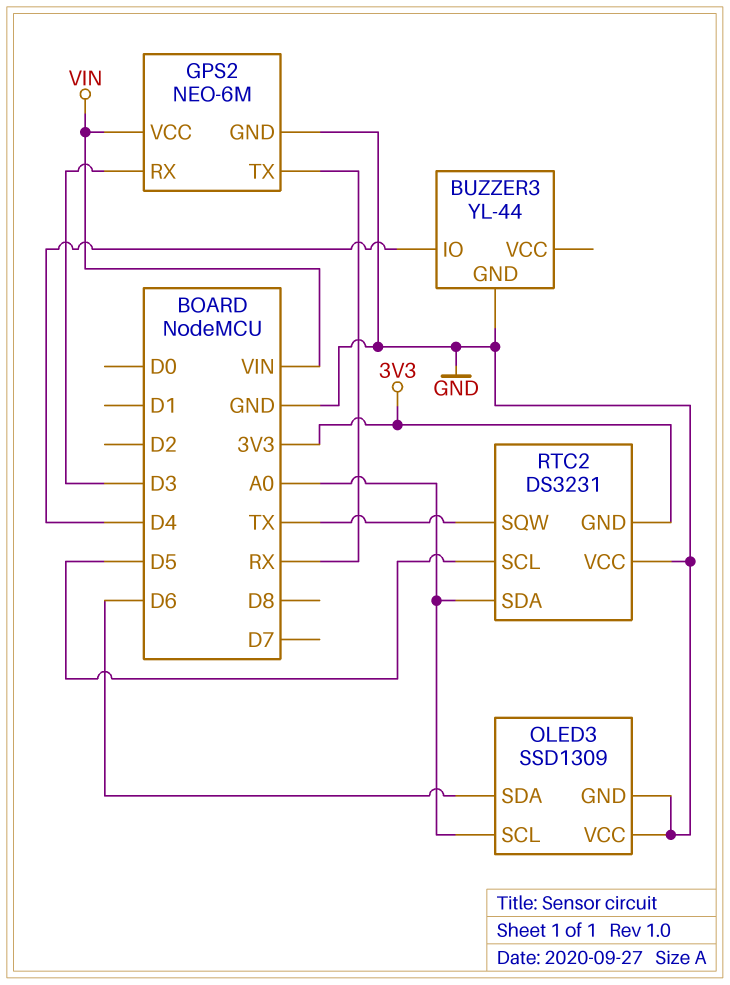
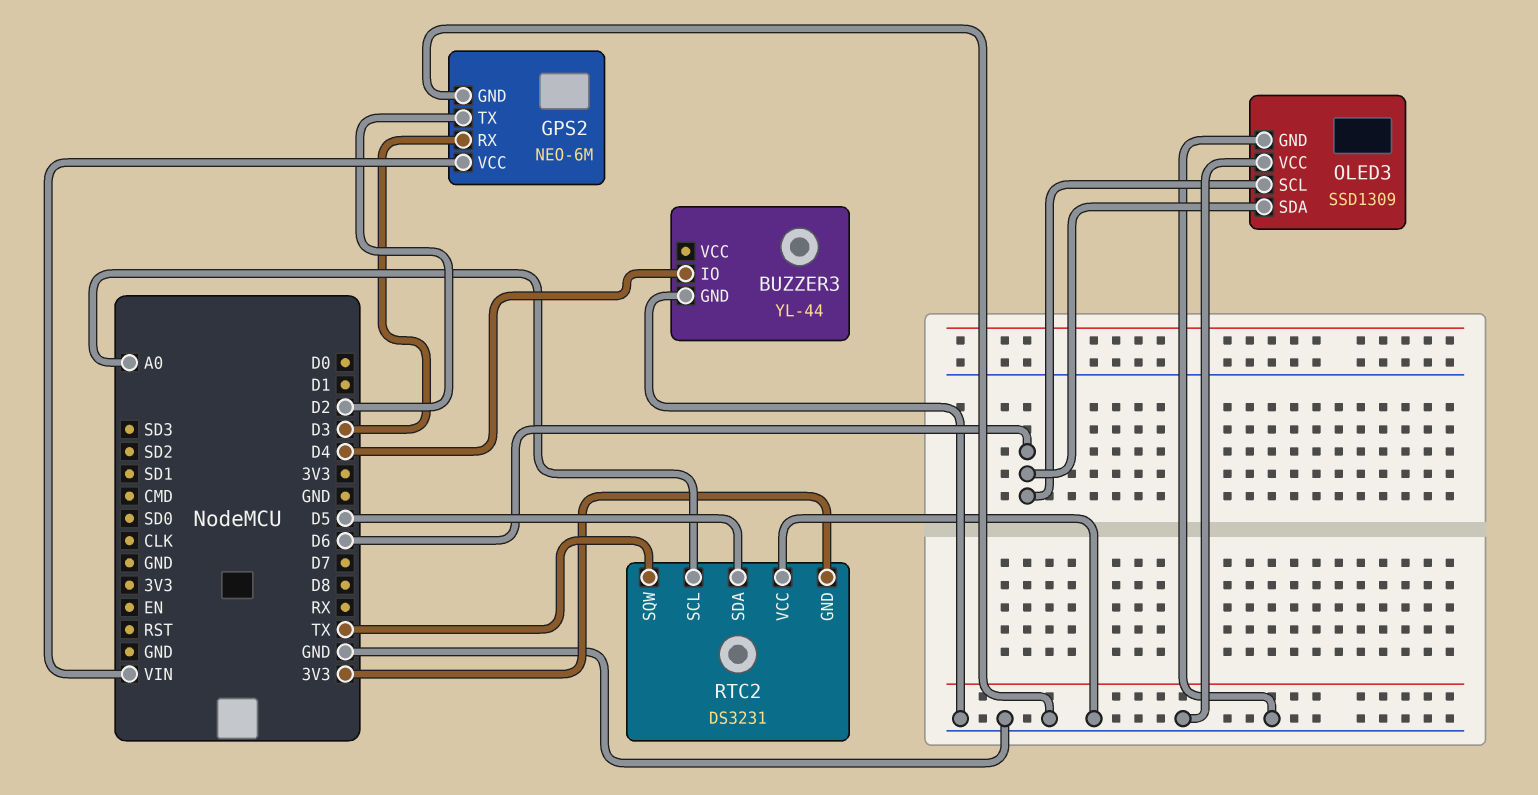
GPS2 pin TX: RX -> D2
OLED3 pin SCL: A0 -> D6
RTC2 pin SCL: D5 -> A0
RTC2 pin SDA: A0 -> D5

